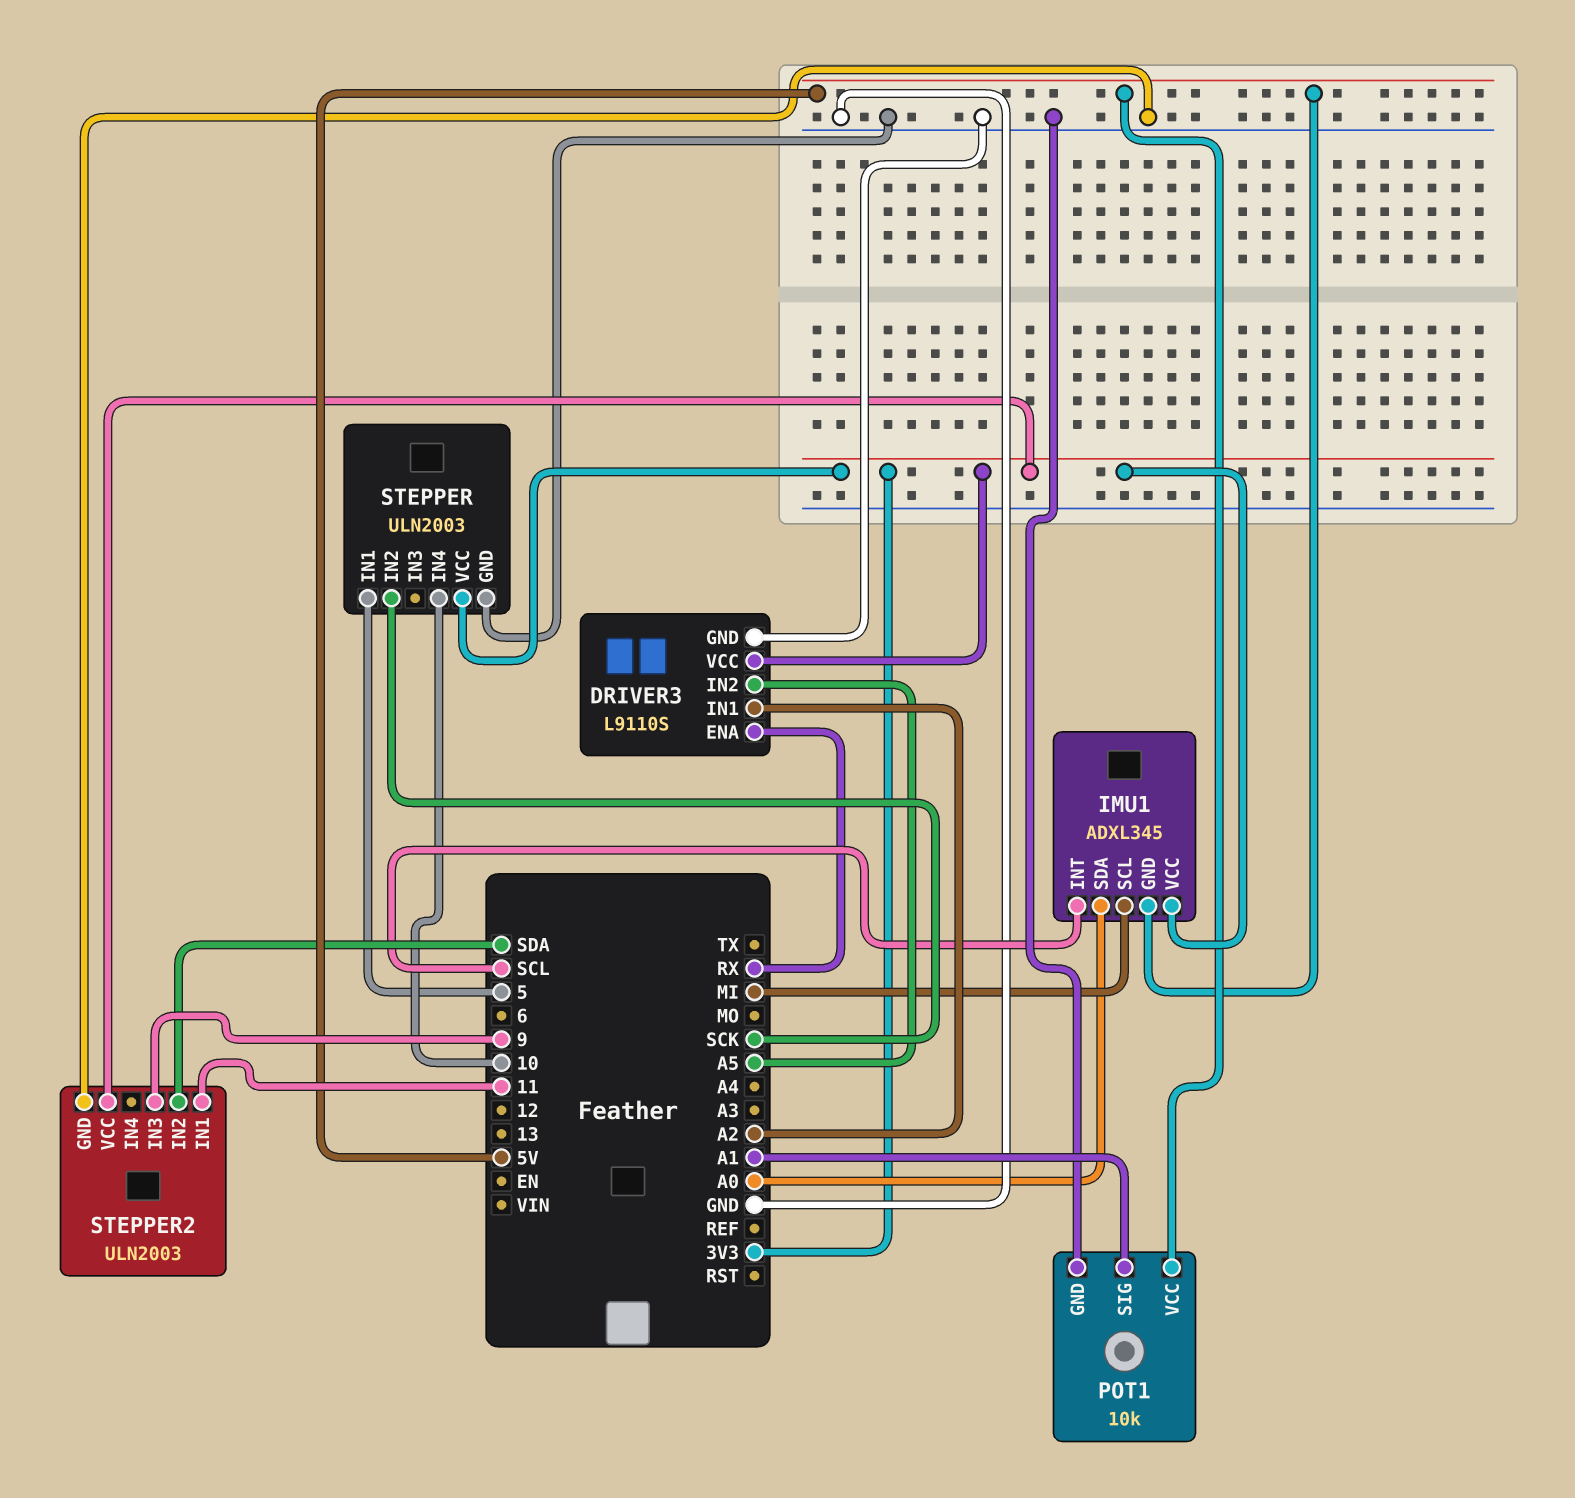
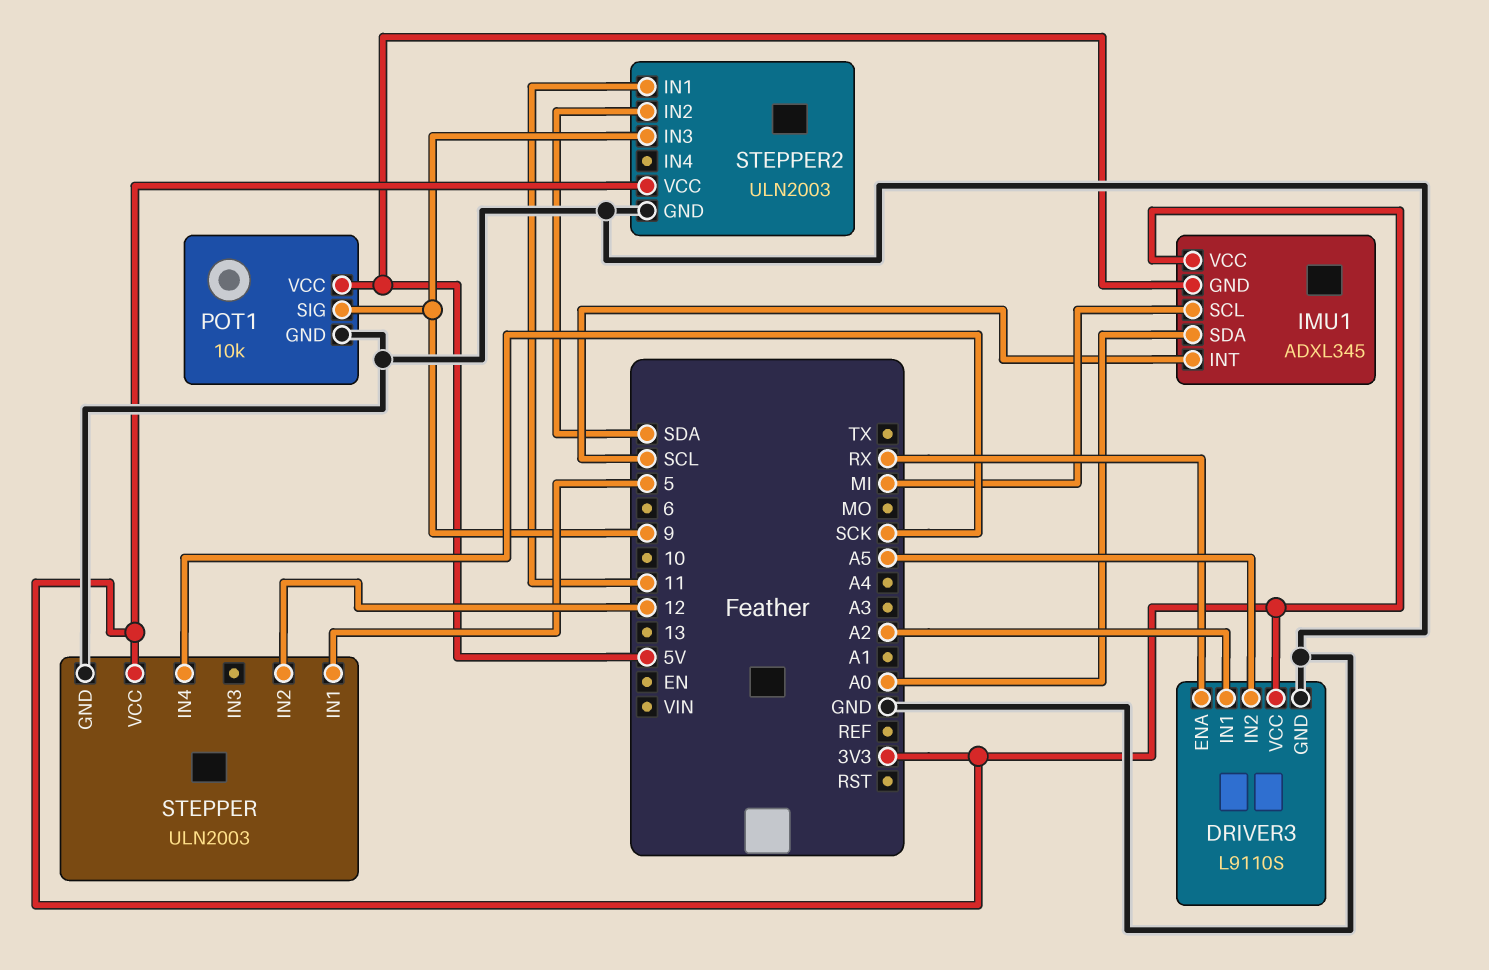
POT1 pin SIG: A1 -> 9
STEPPER pin IN2: SCK -> 12
STEPPER pin IN4: 10 -> SCK

